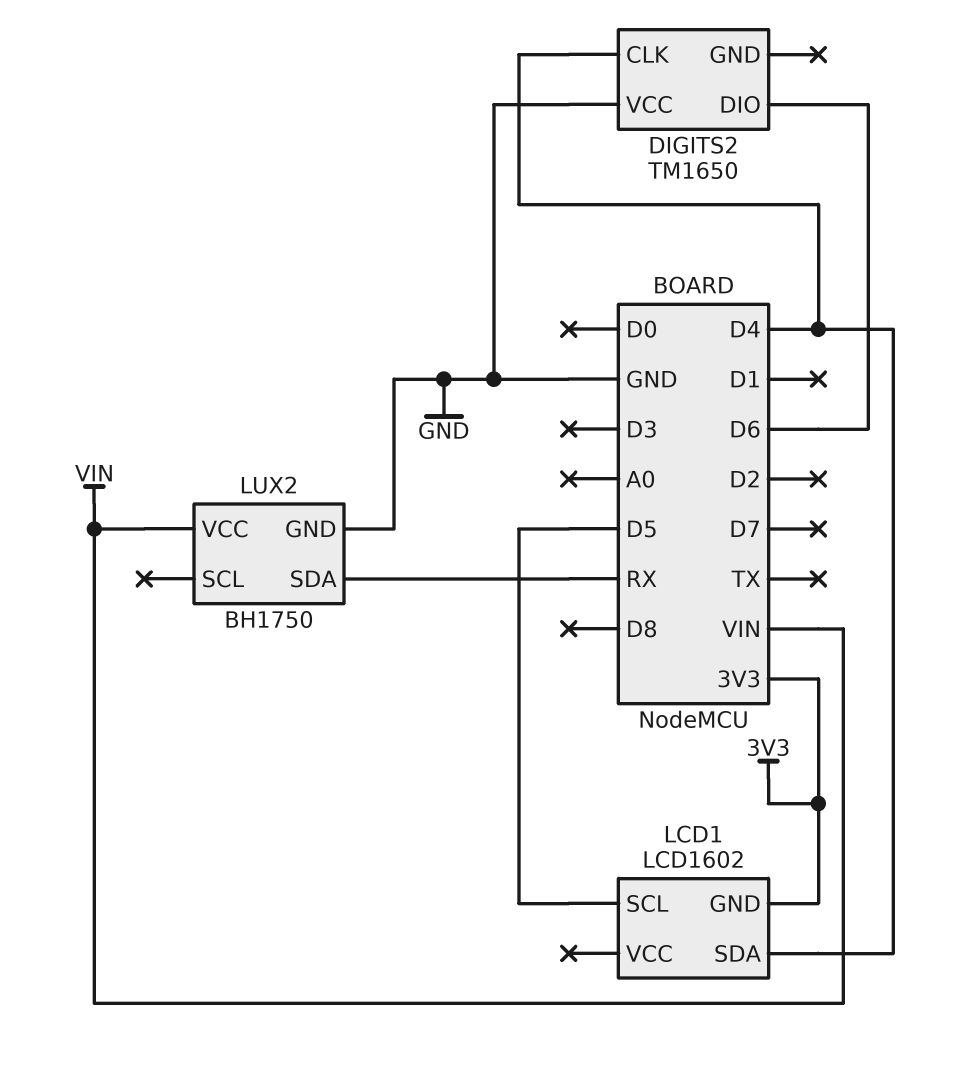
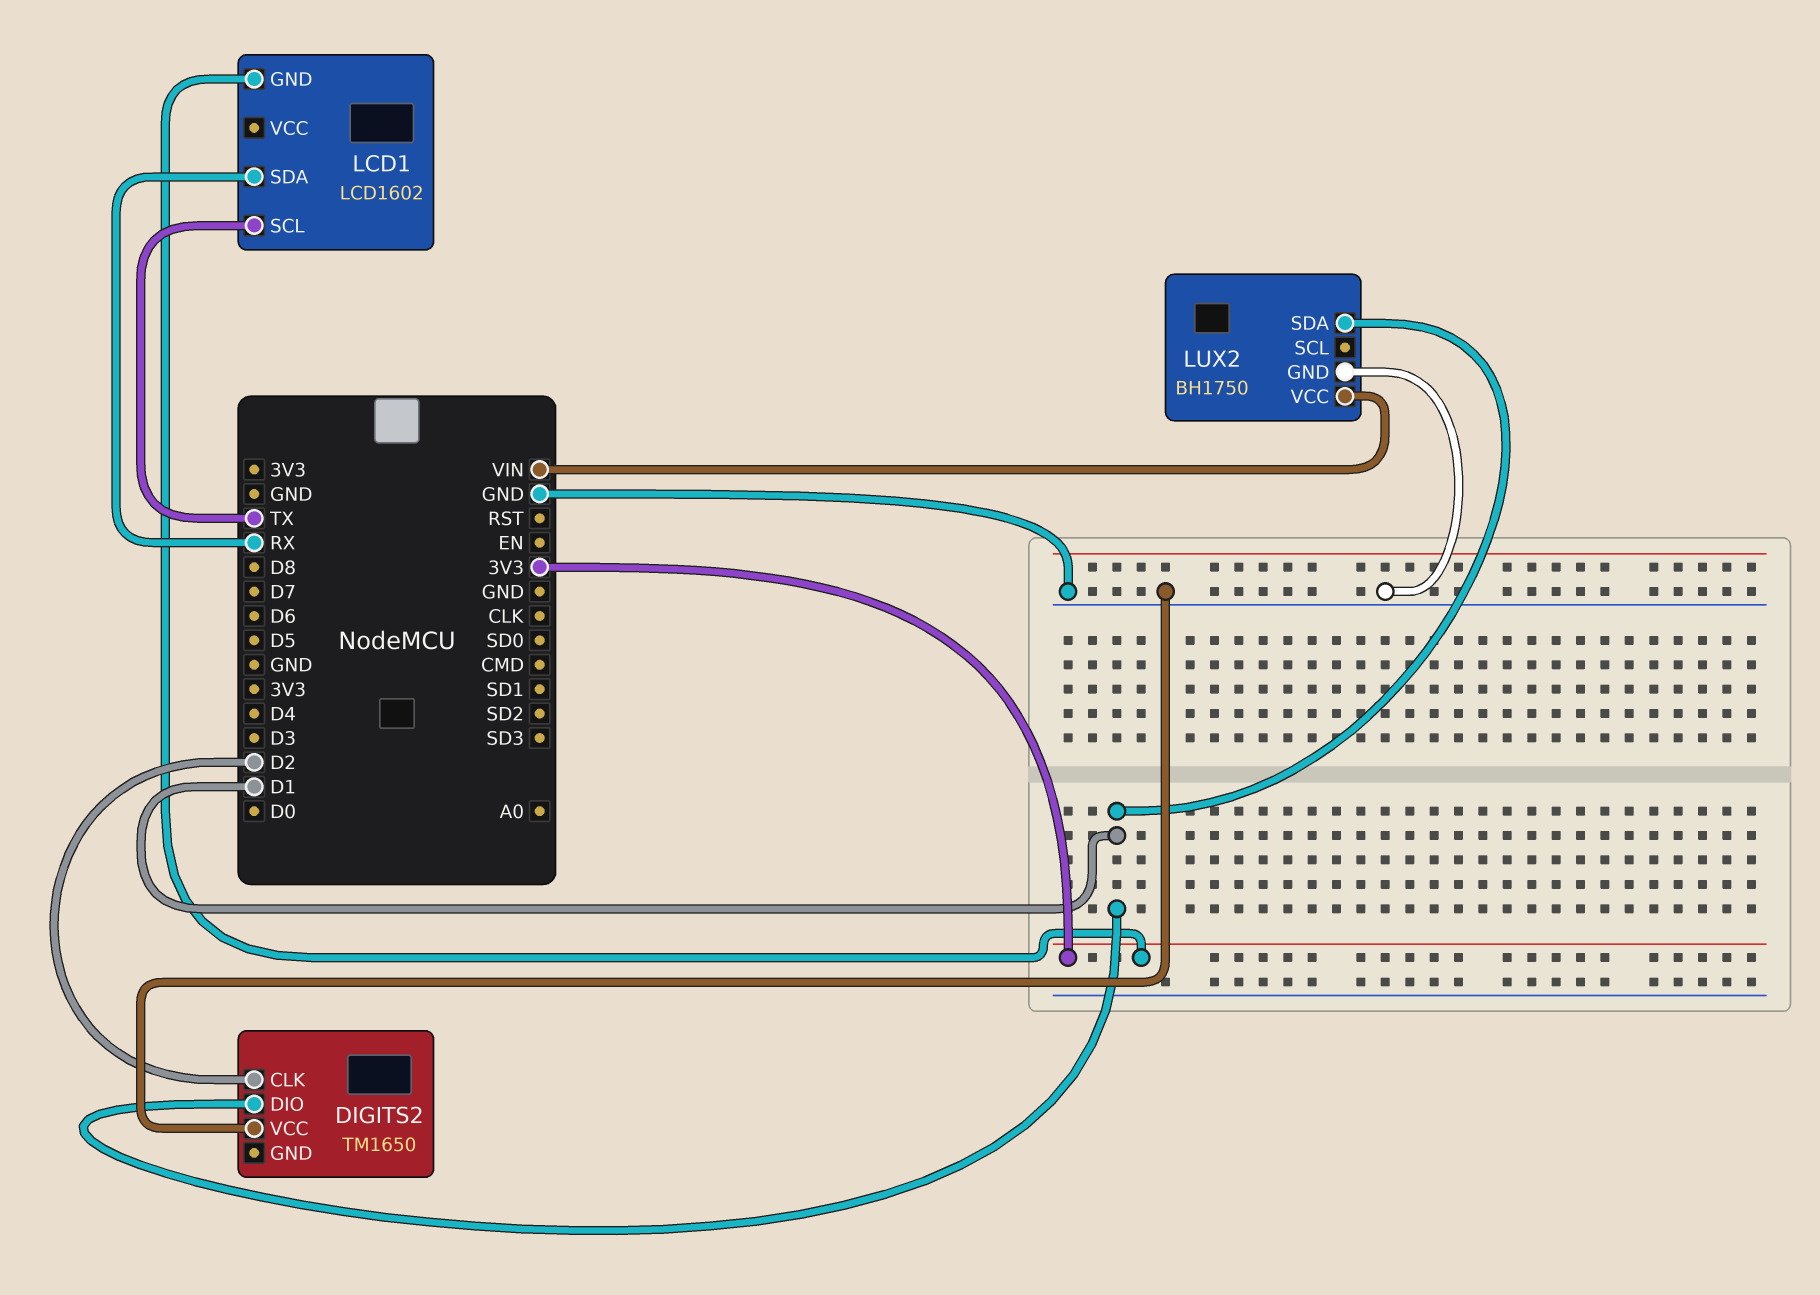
DIGITS2 pin CLK: D4 -> D2
DIGITS2 pin DIO: D6 -> D1
LCD1 pin SCL: D5 -> TX
LCD1 pin SDA: D4 -> RX
LUX2 pin SDA: RX -> D1

